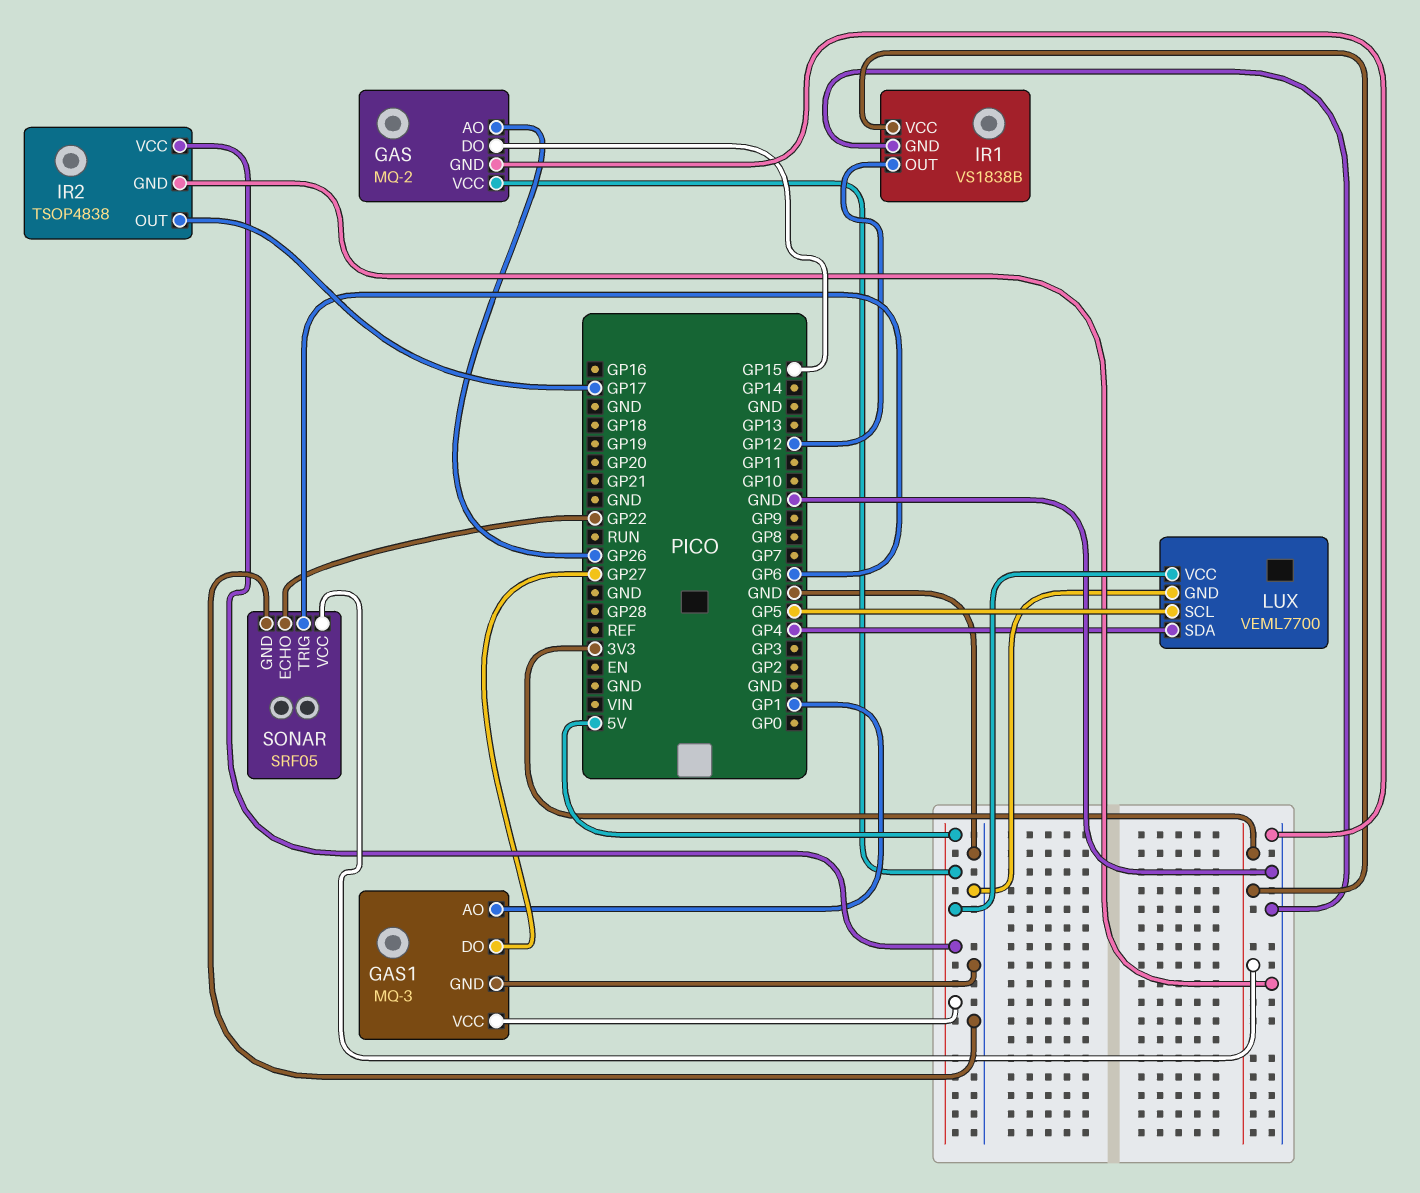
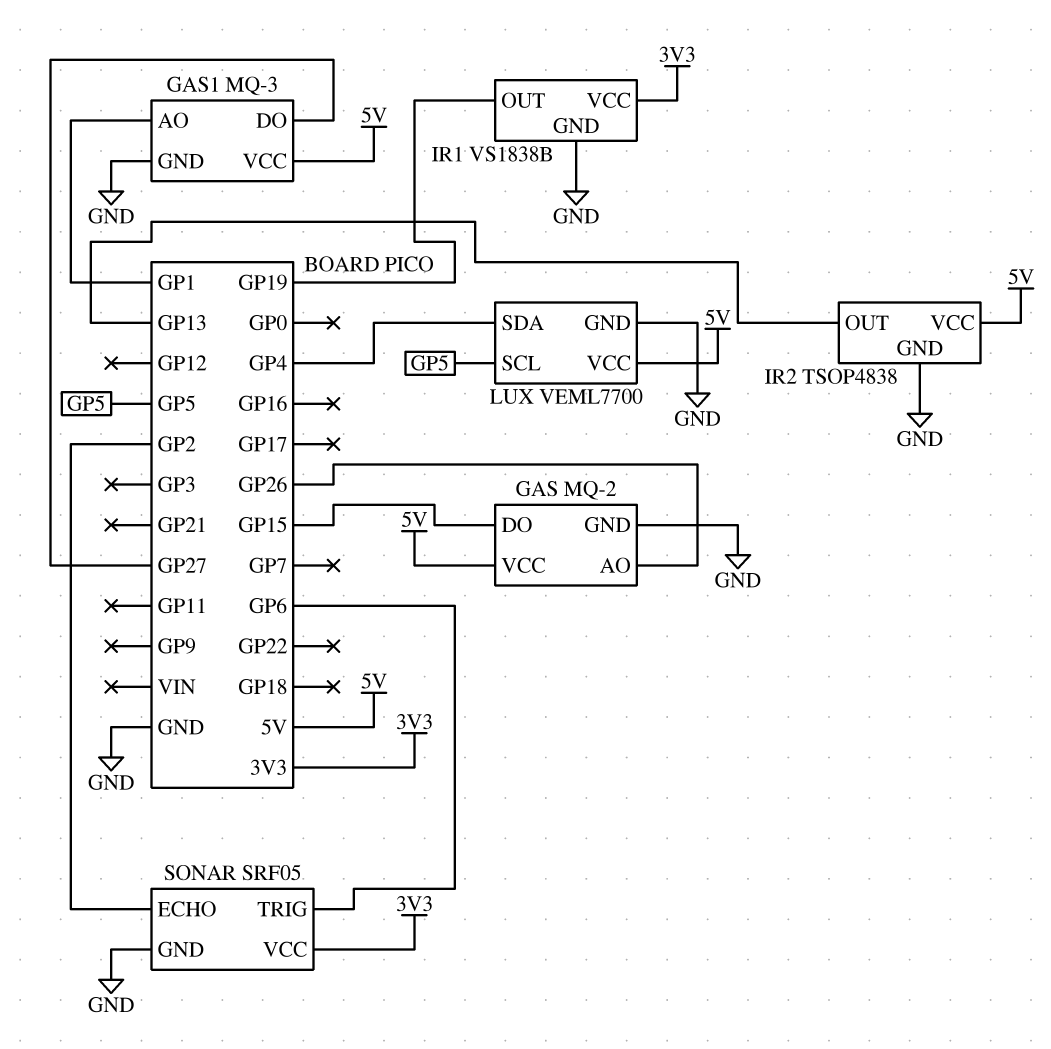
IR1 pin OUT: GP12 -> GP19
IR2 pin OUT: GP17 -> GP13
SONAR pin ECHO: GP22 -> GP2

